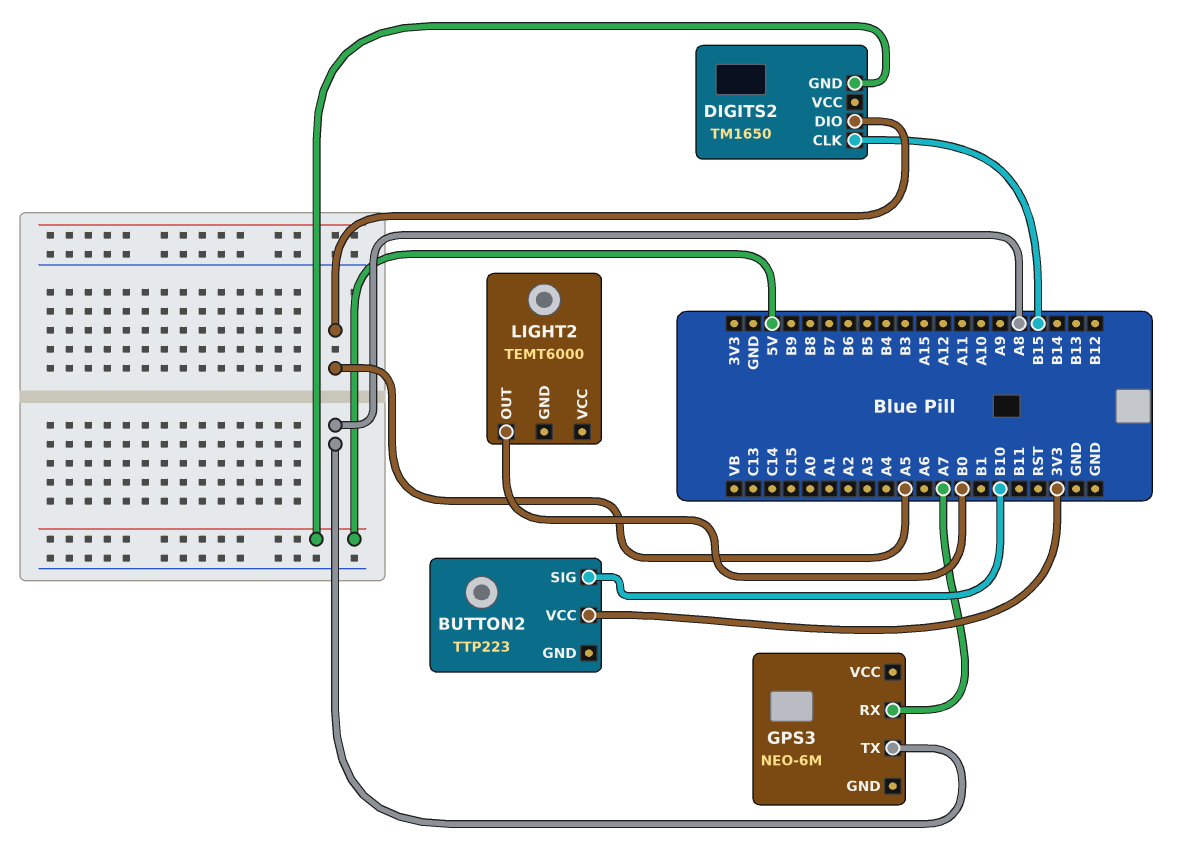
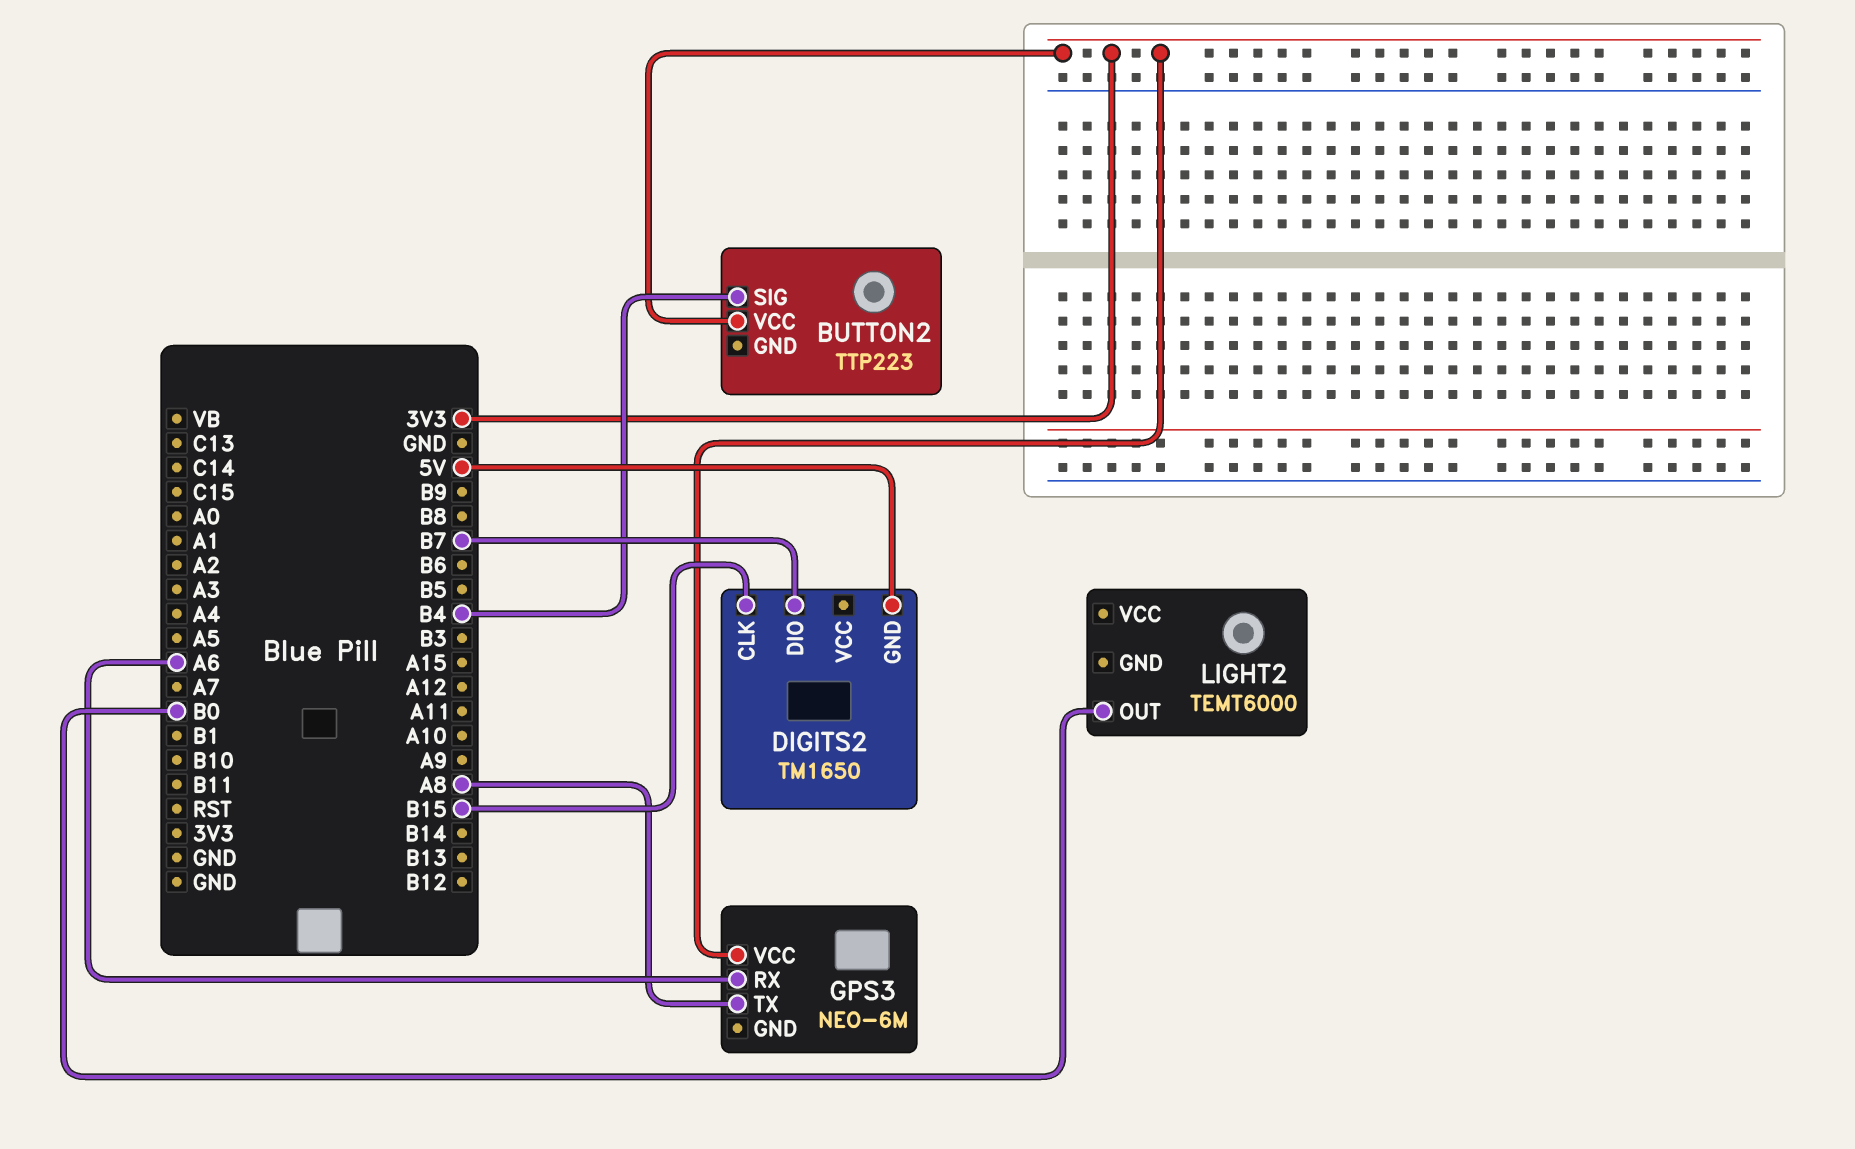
BUTTON2 pin SIG: B10 -> B4
DIGITS2 pin DIO: A5 -> B7
GPS3 pin RX: A7 -> A6
GPS3 pin VCC: none -> 3V3

